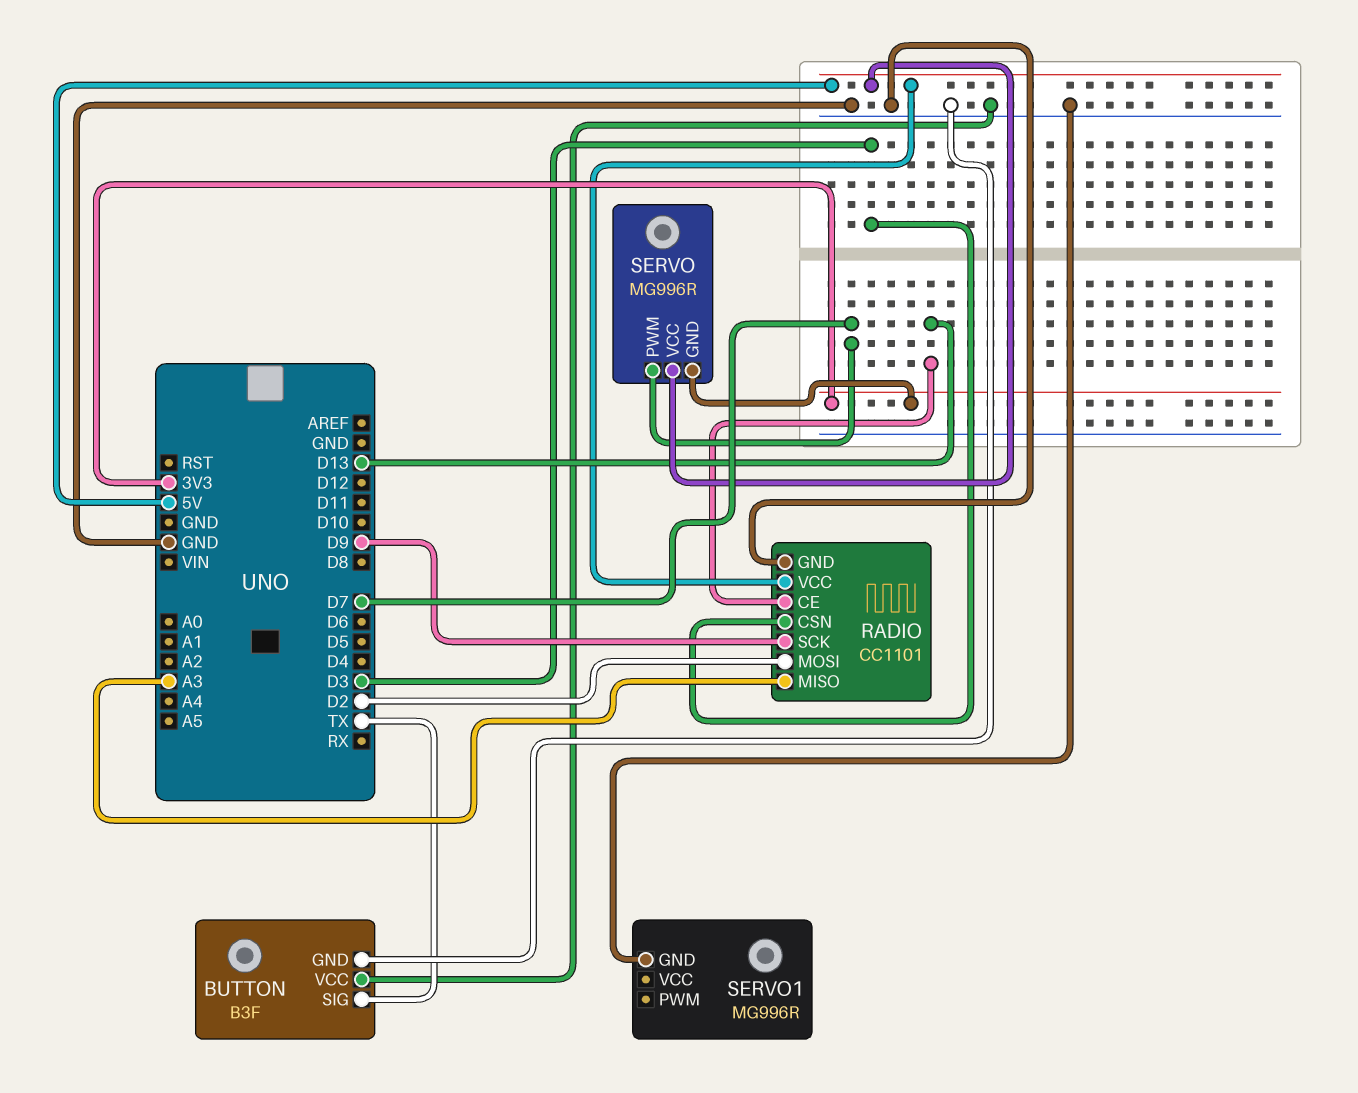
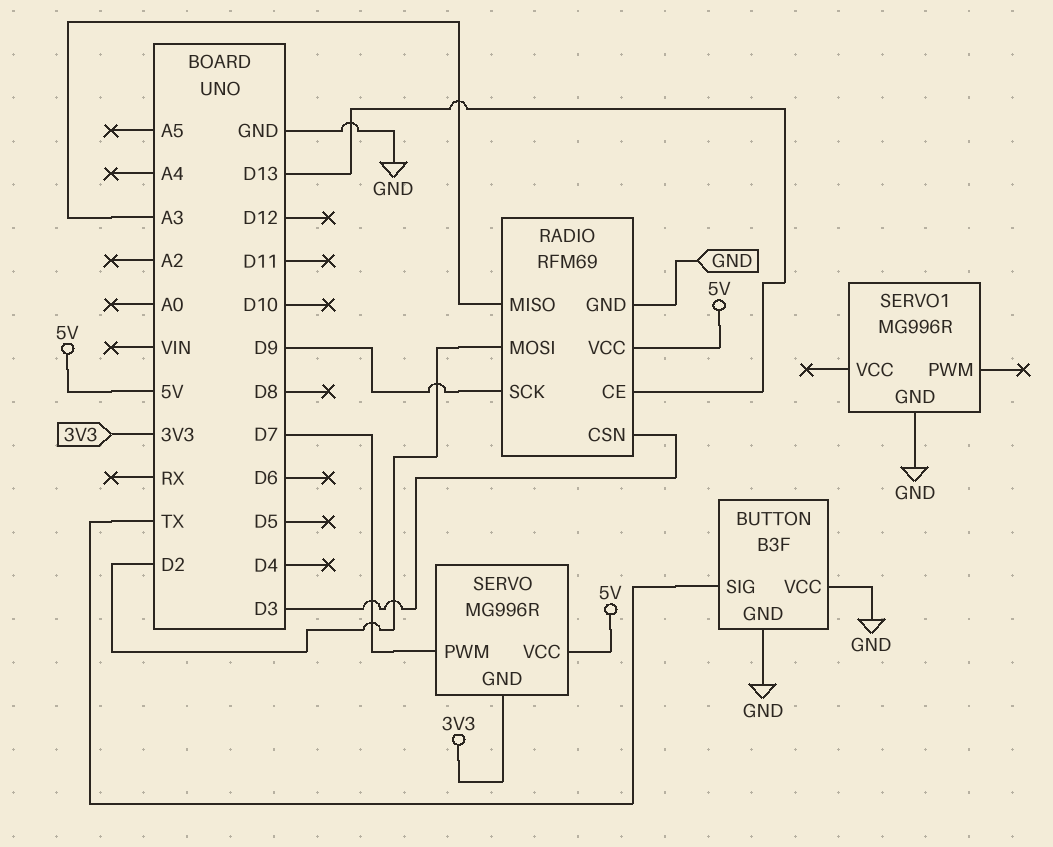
RADIO: CC1101 -> RFM69

